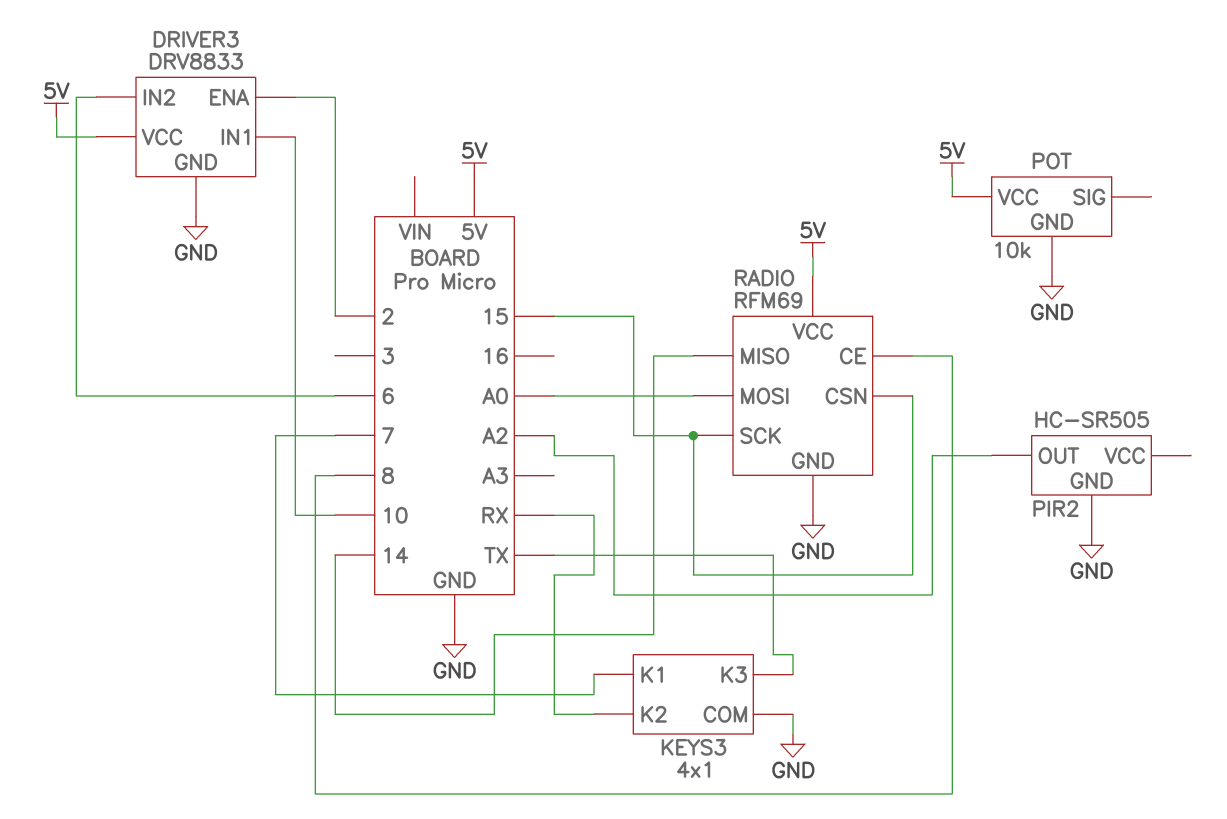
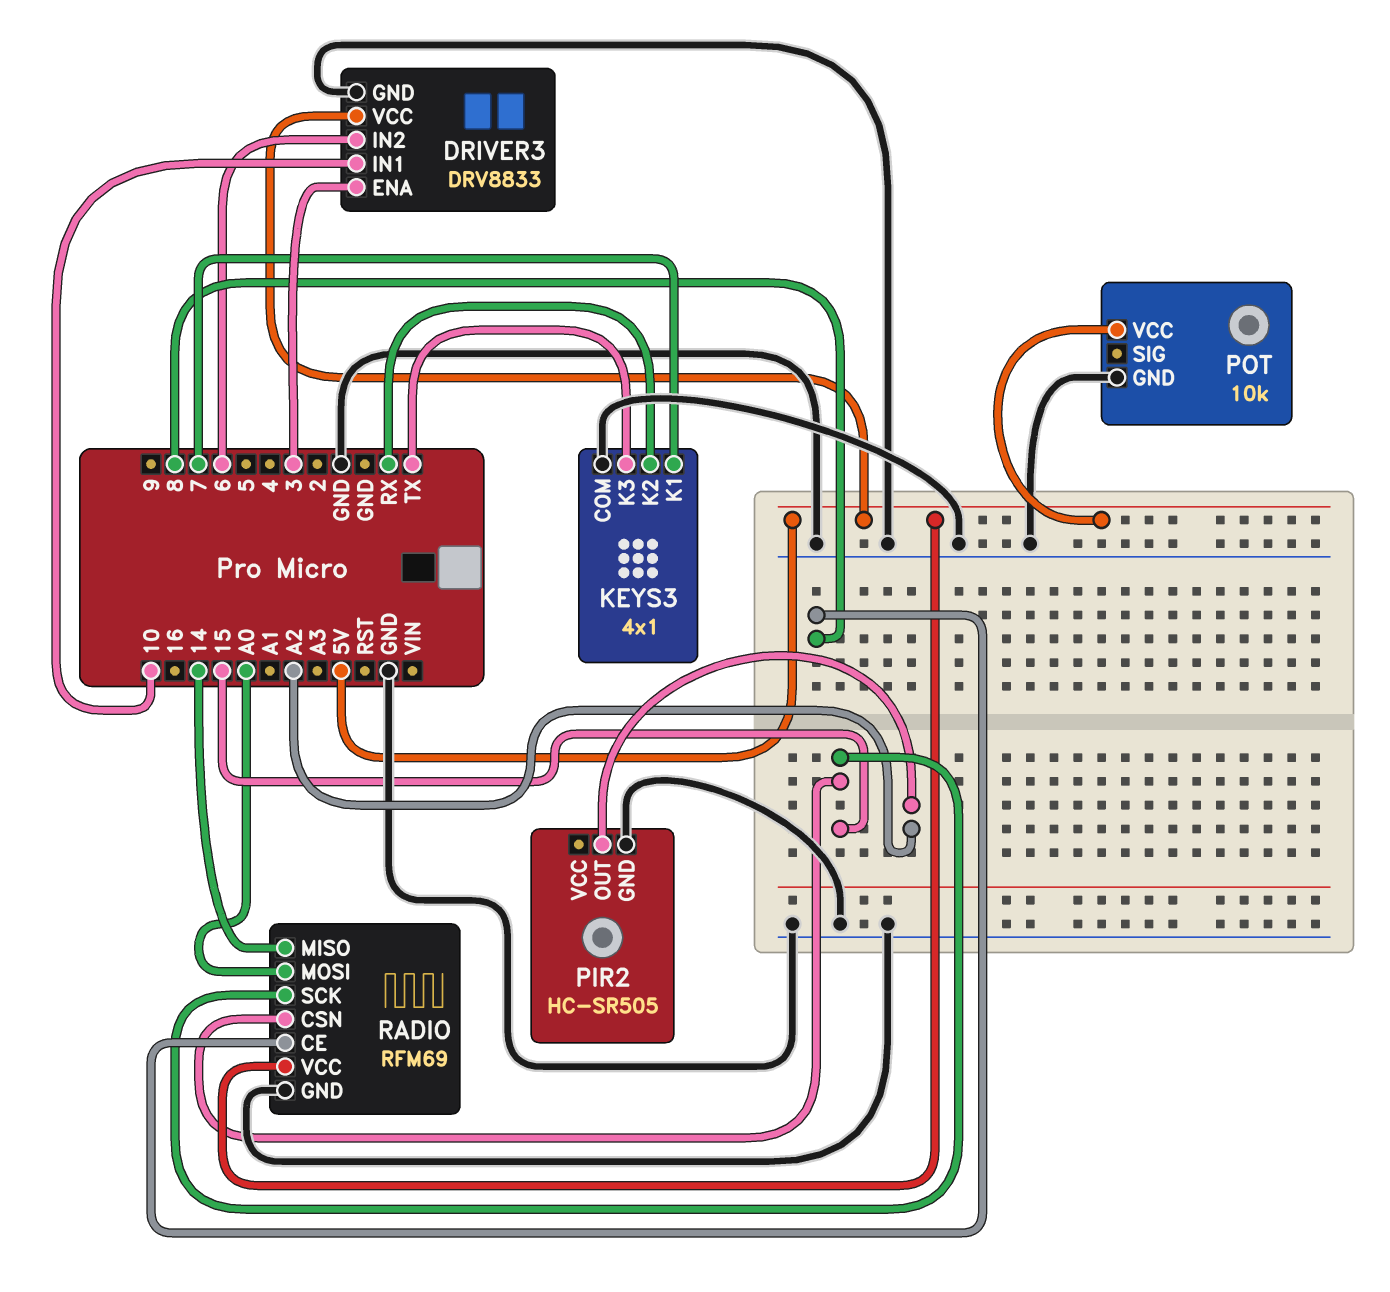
DRIVER3 pin ENA: 2 -> 3

